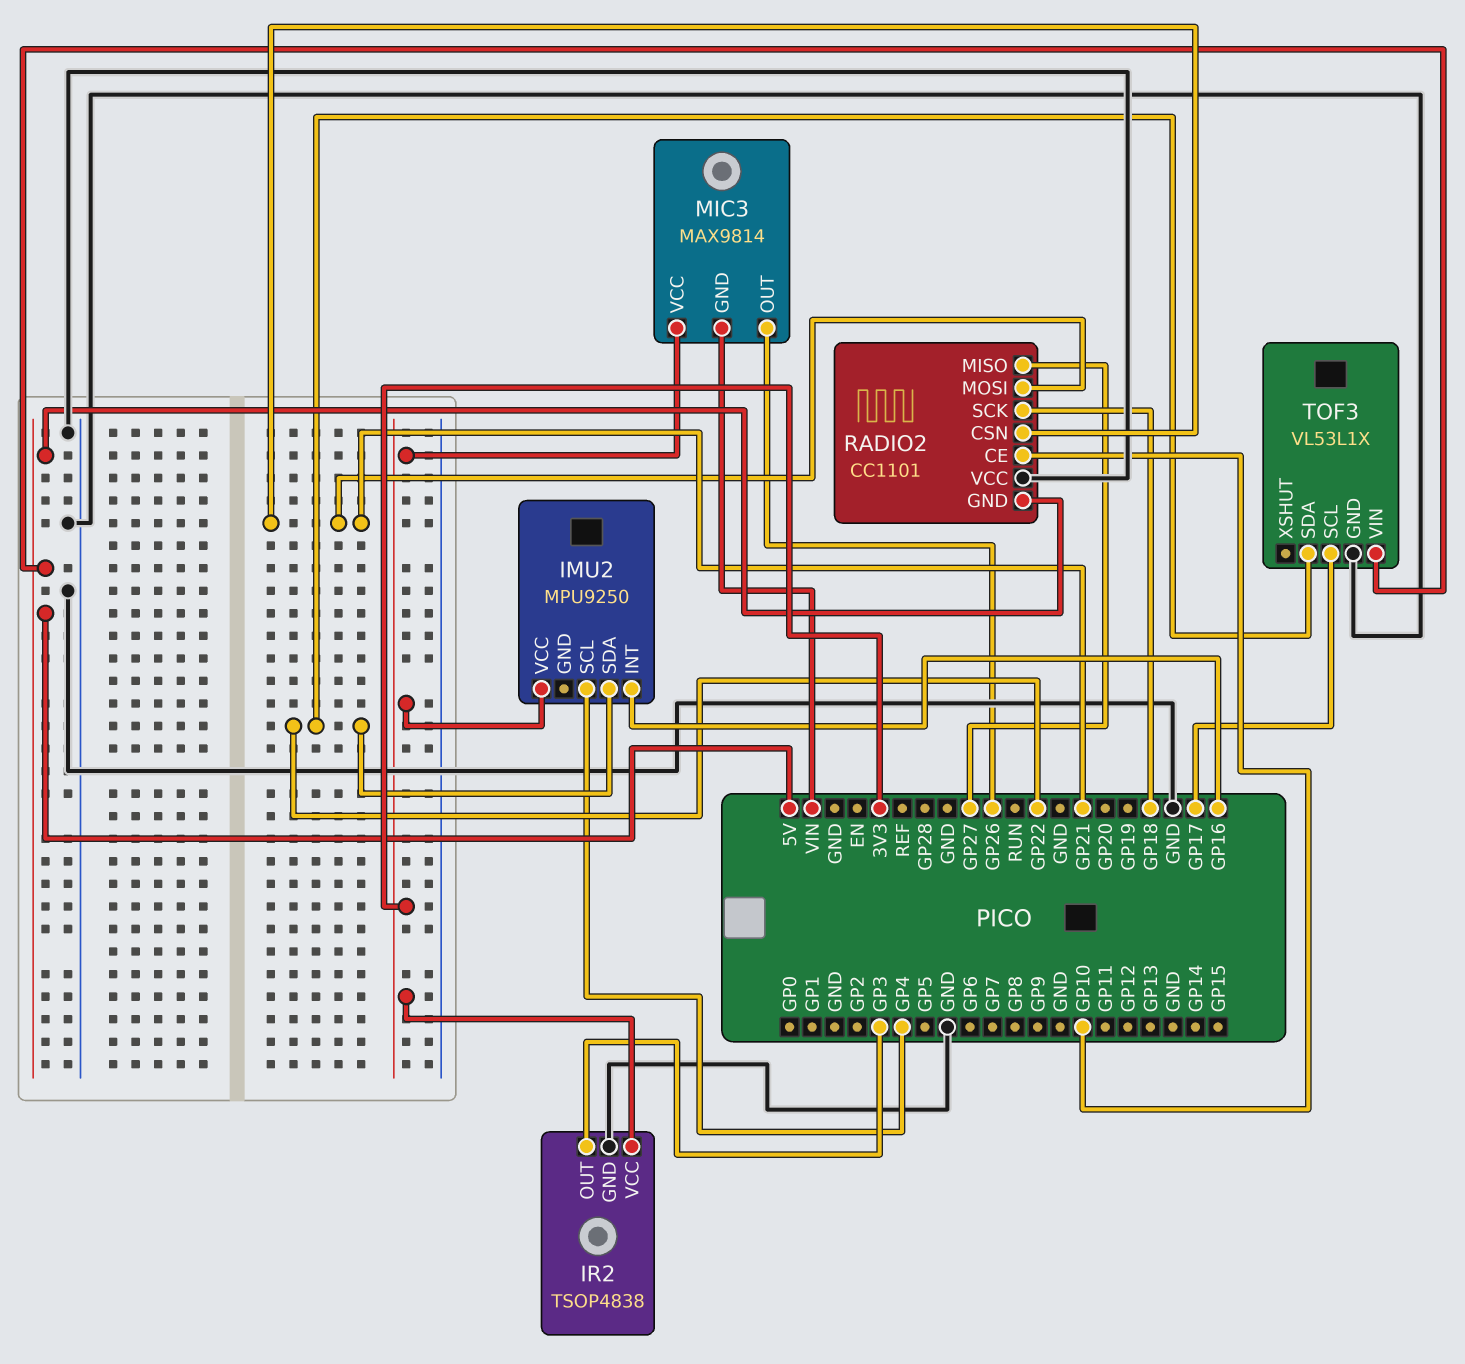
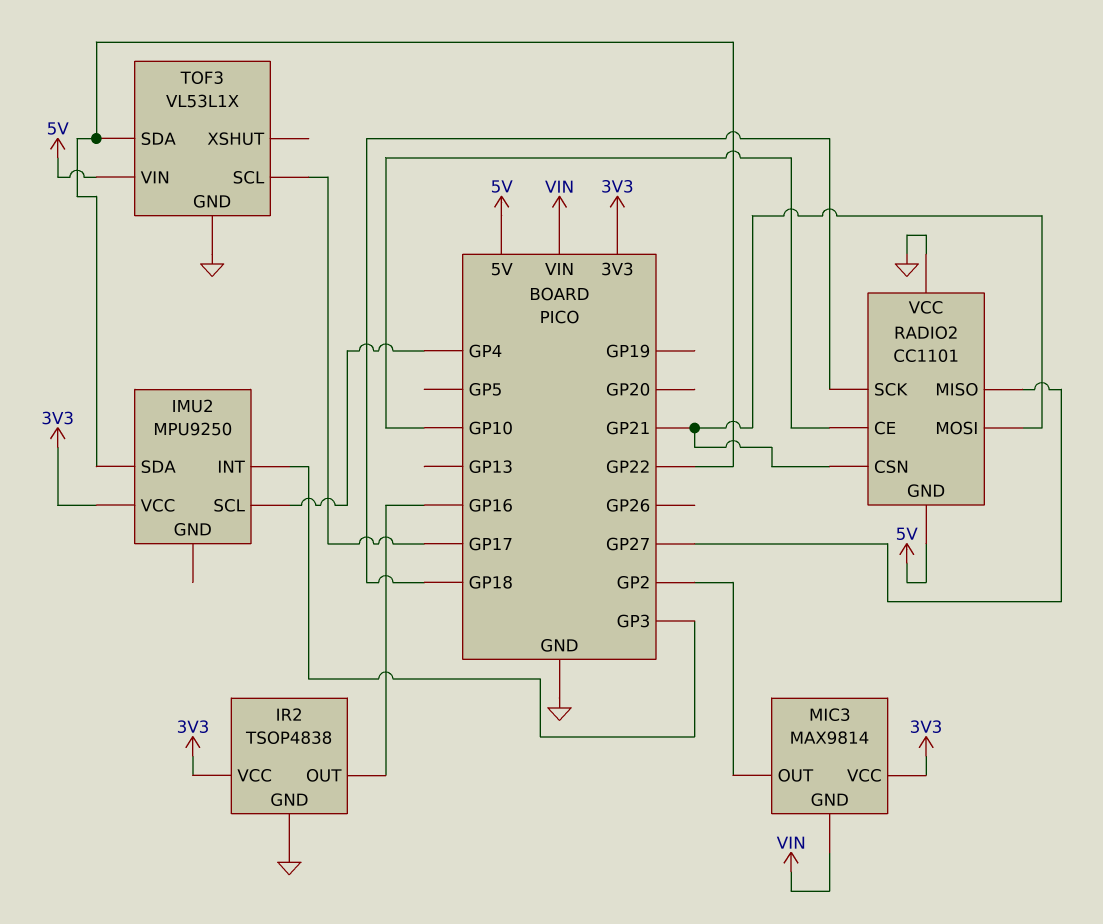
IMU2 pin INT: GP16 -> GP3
IR2 pin OUT: GP3 -> GP16
MIC3 pin OUT: GP26 -> GP2

